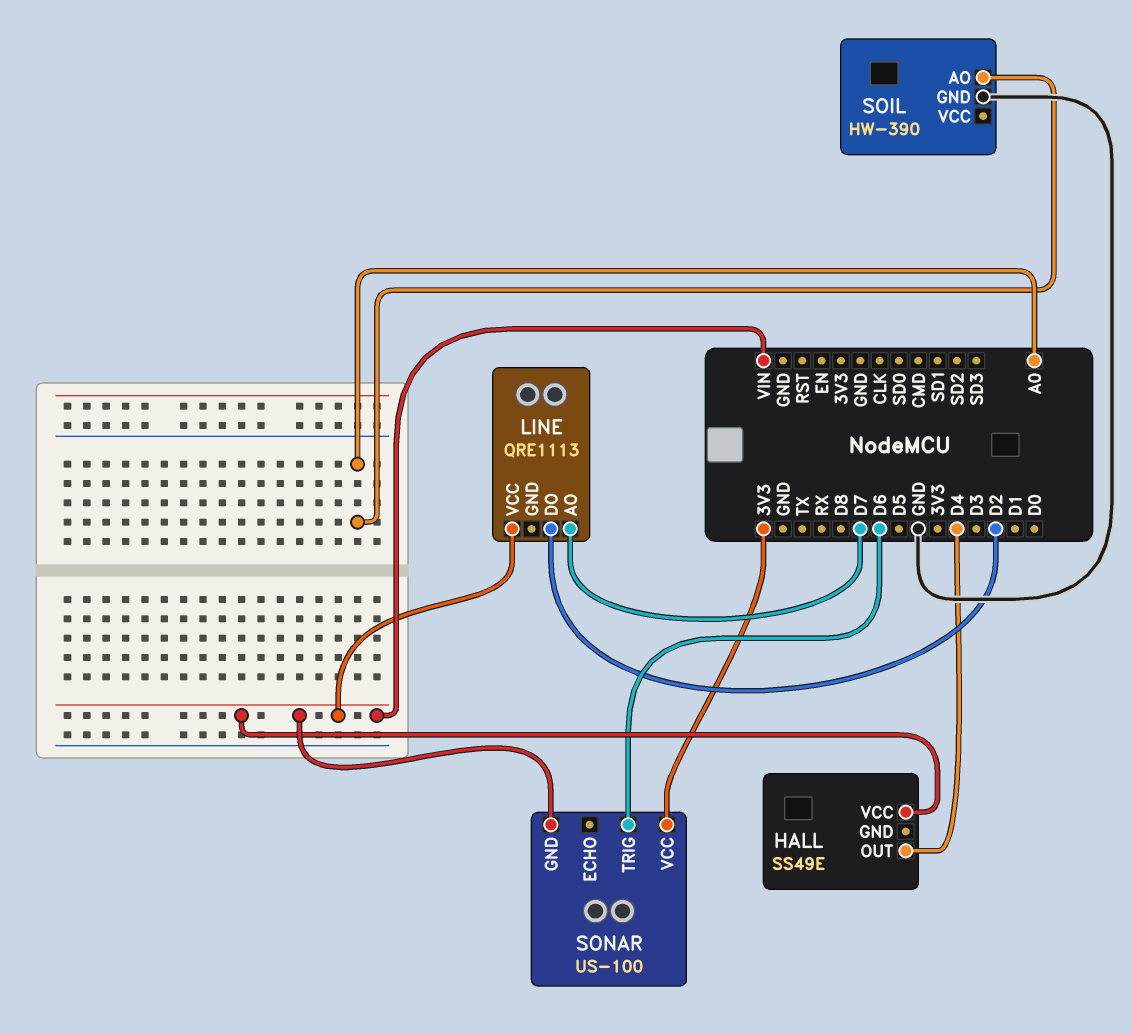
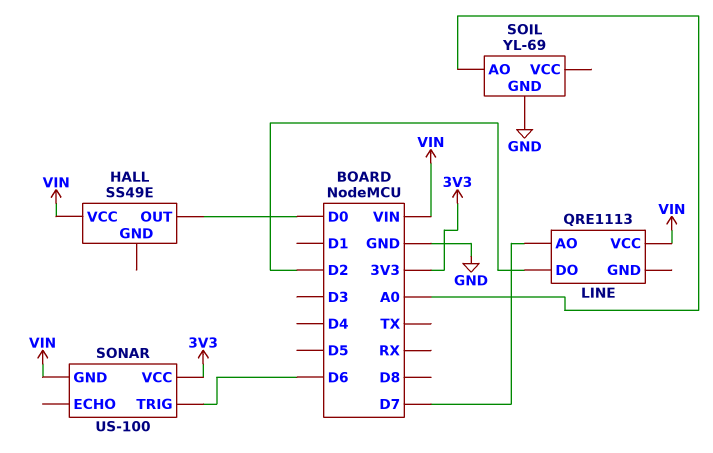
HALL pin OUT: D4 -> D0
SOIL: HW-390 -> YL-69

